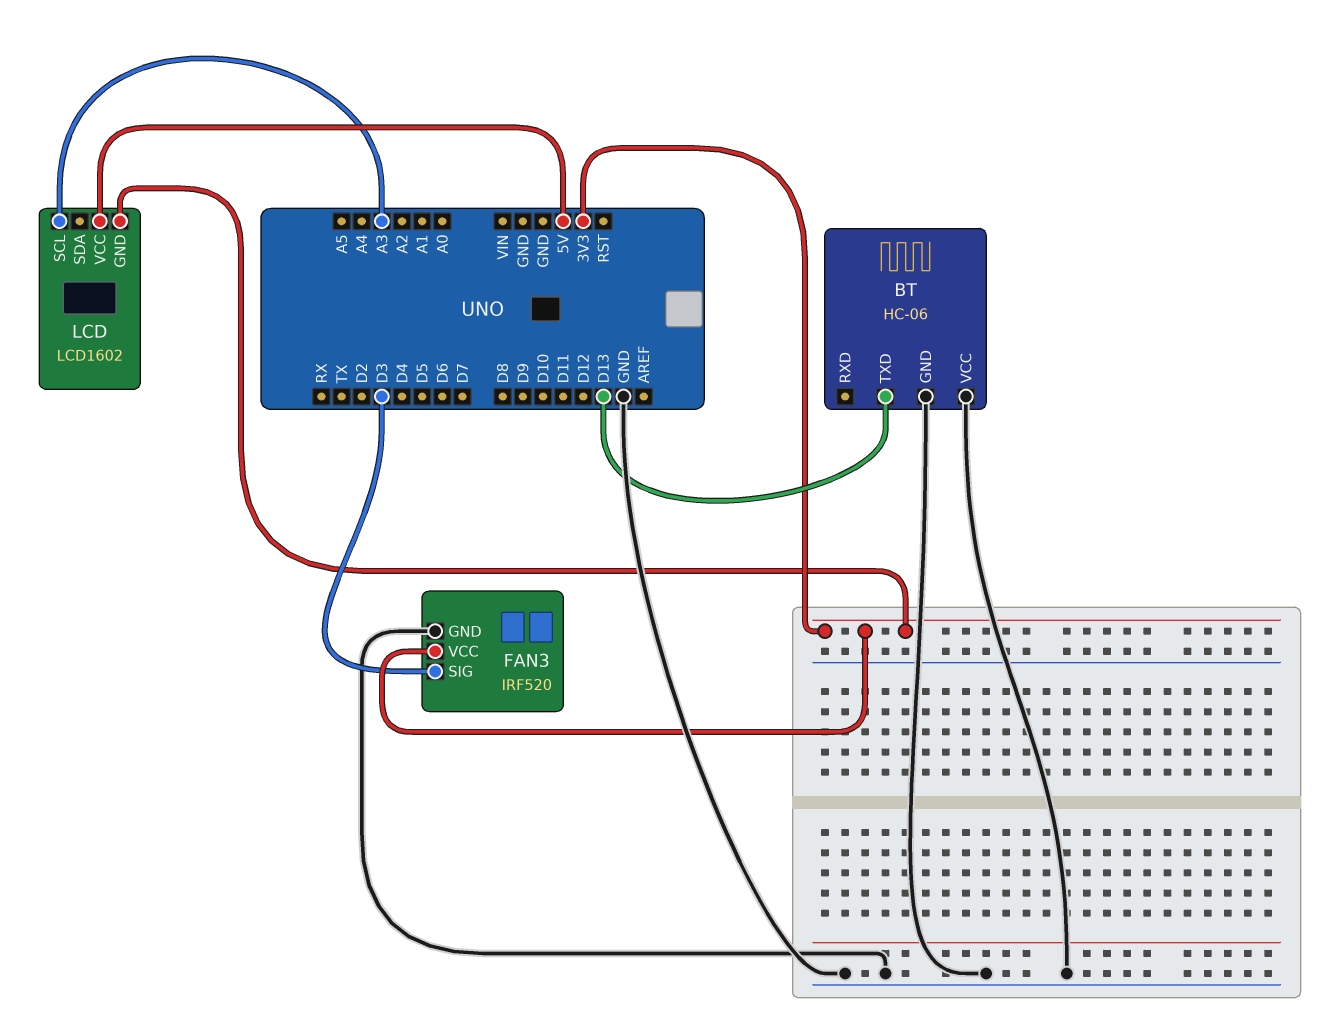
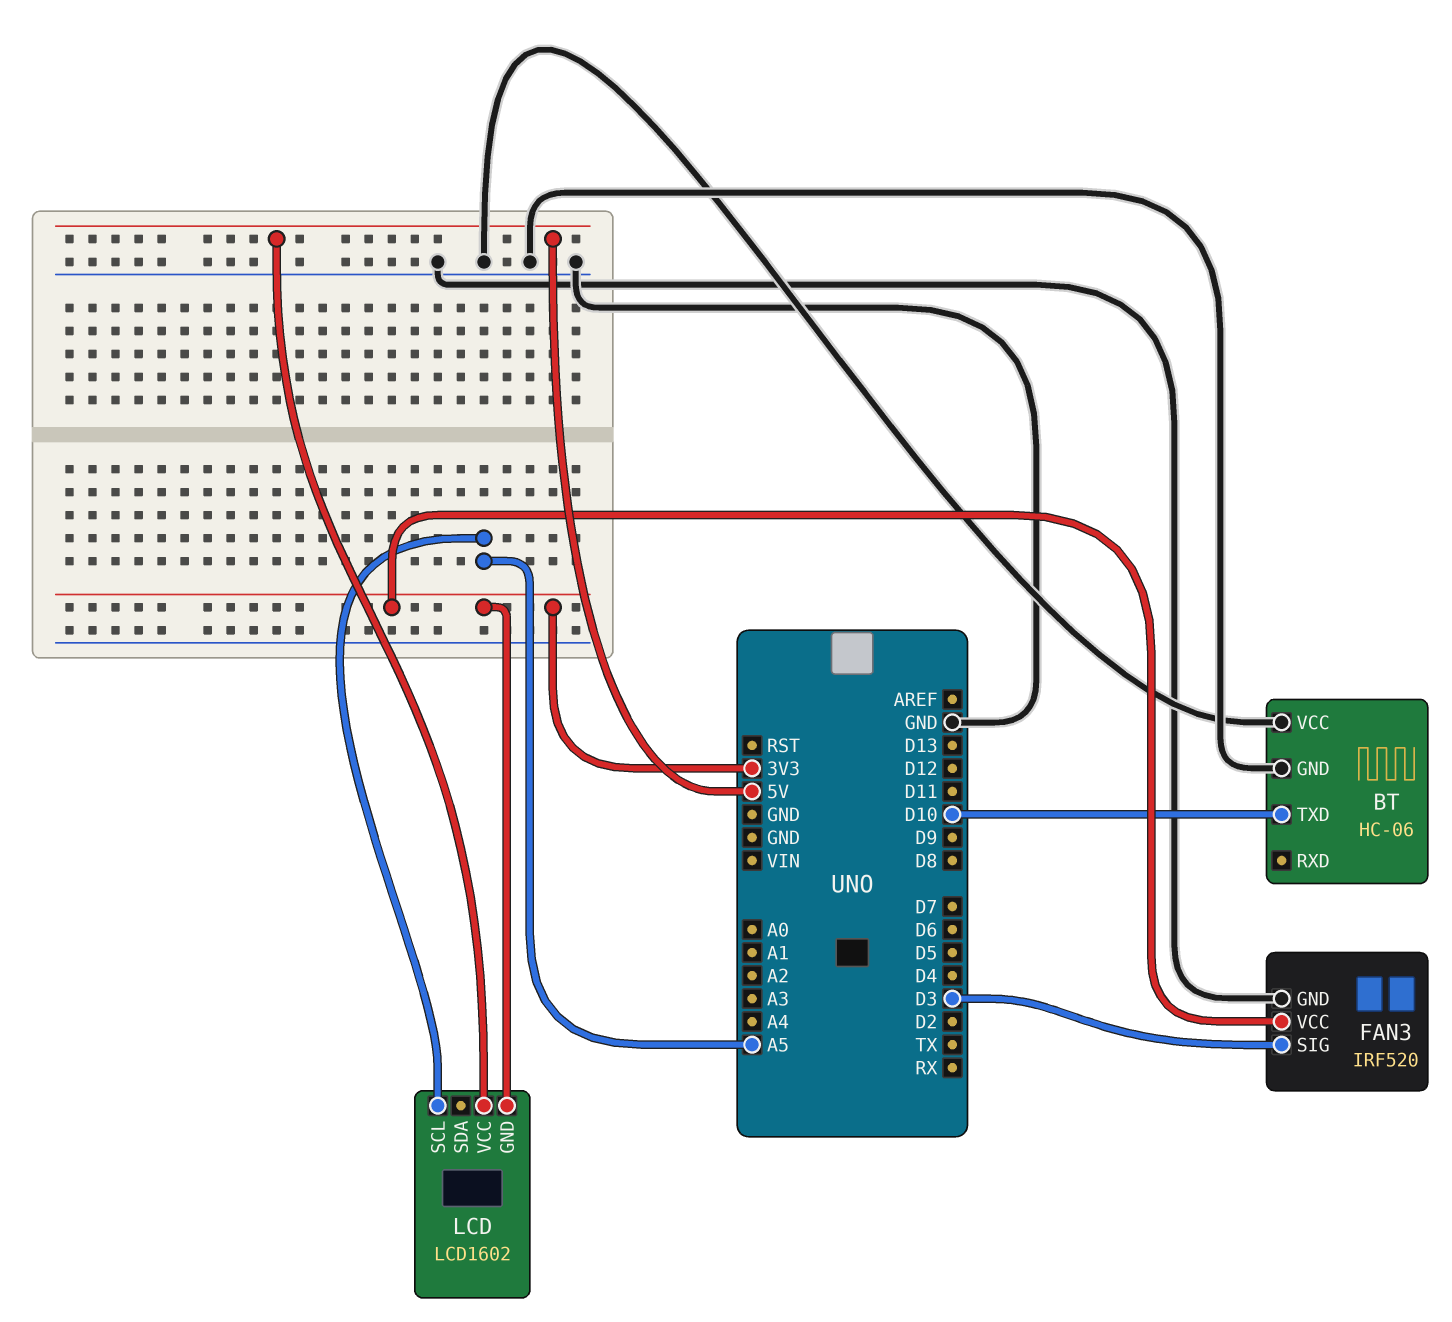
BT pin TXD: D13 -> D10
LCD pin SCL: A3 -> A5

